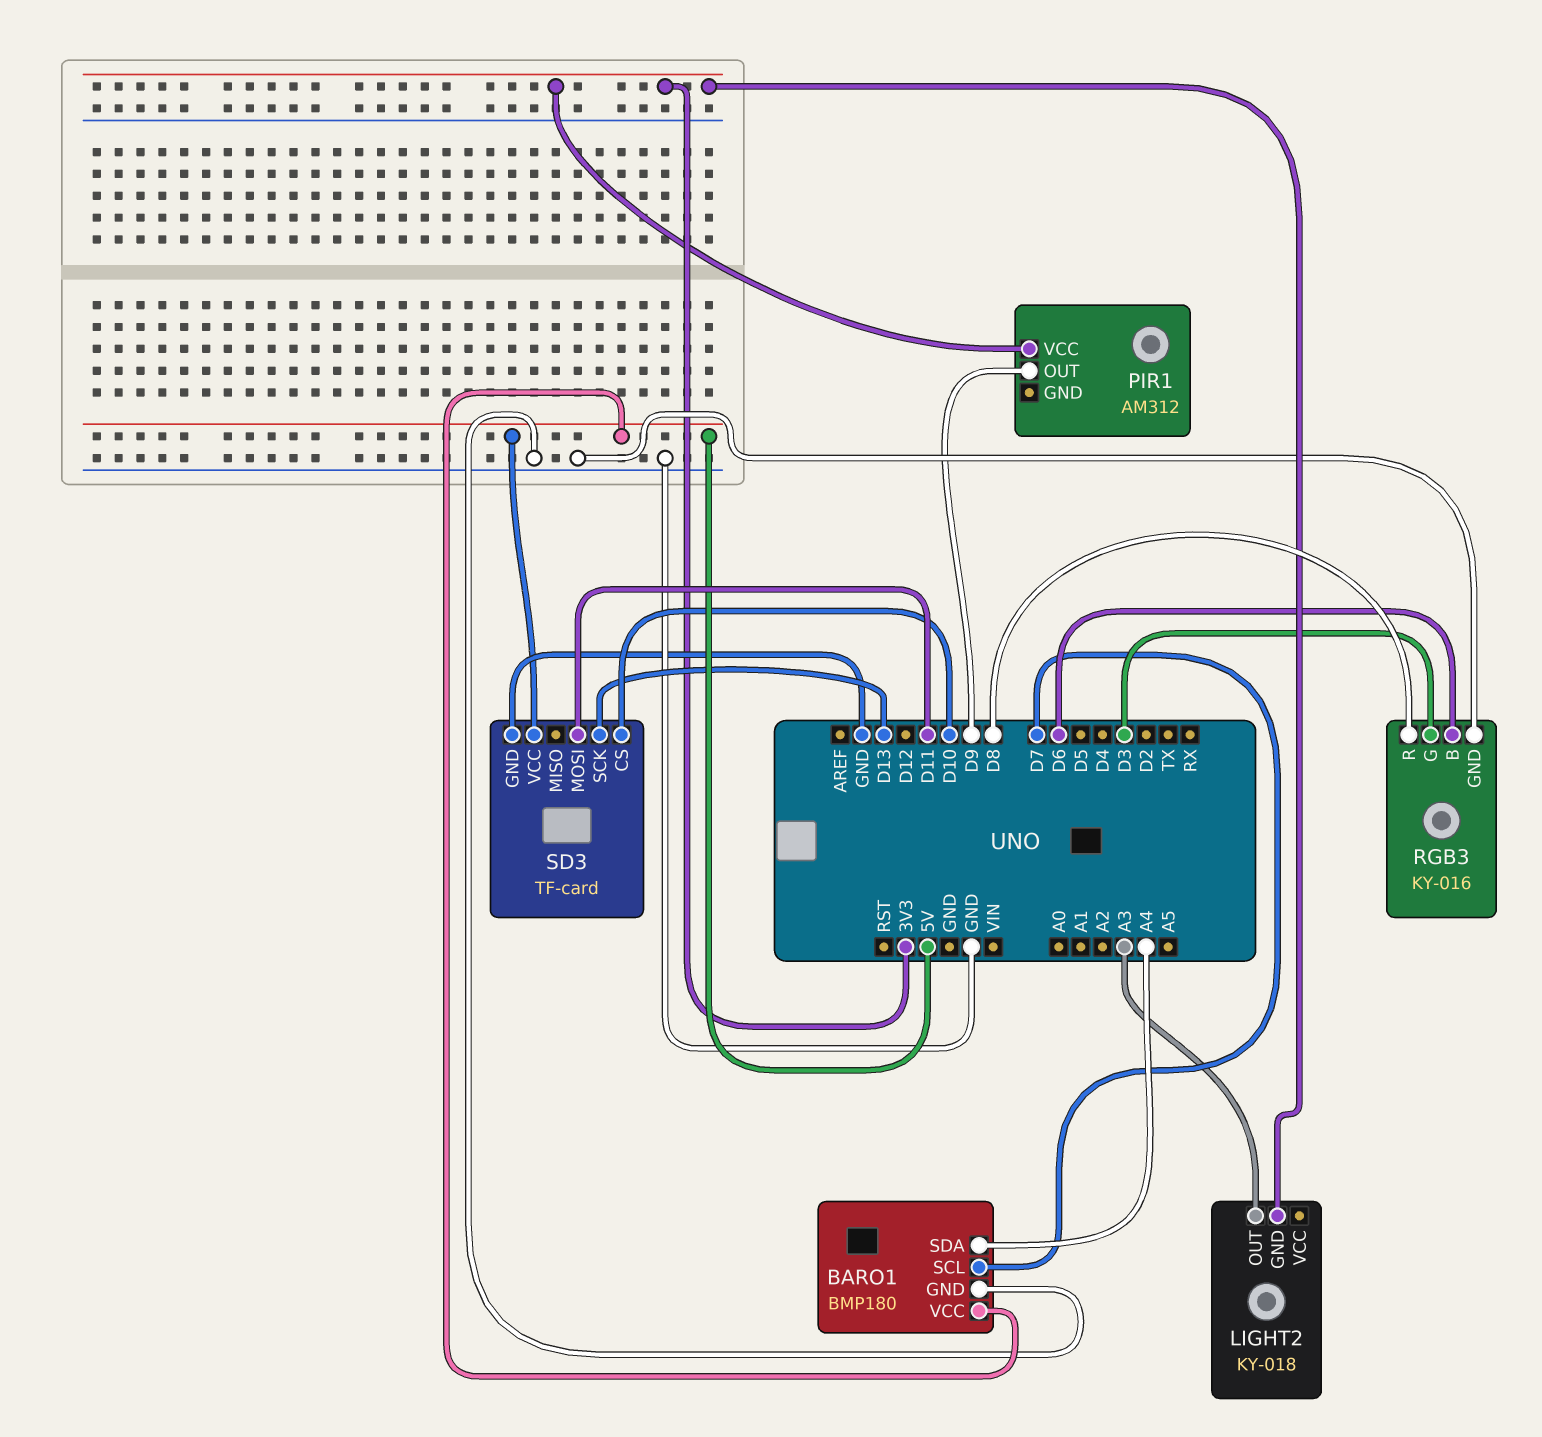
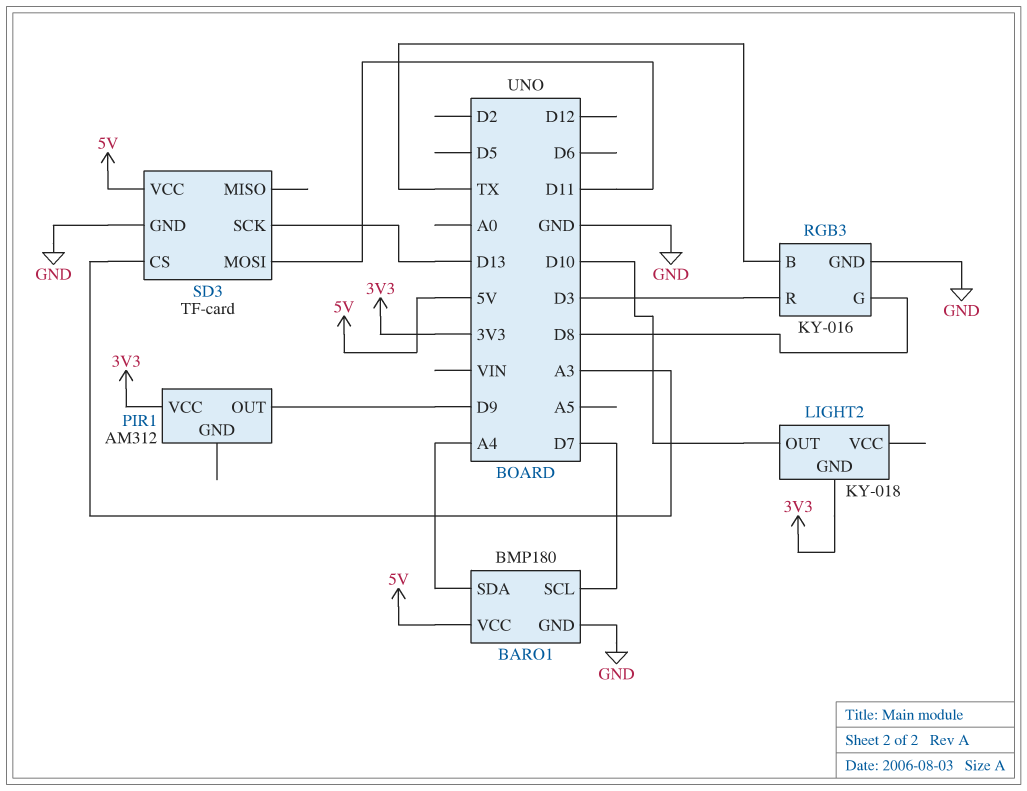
LIGHT2 pin OUT: A3 -> D10
RGB3 pin B: D6 -> TX
RGB3 pin G: D3 -> D8
RGB3 pin R: D8 -> D3
SD3 pin CS: D10 -> A3

